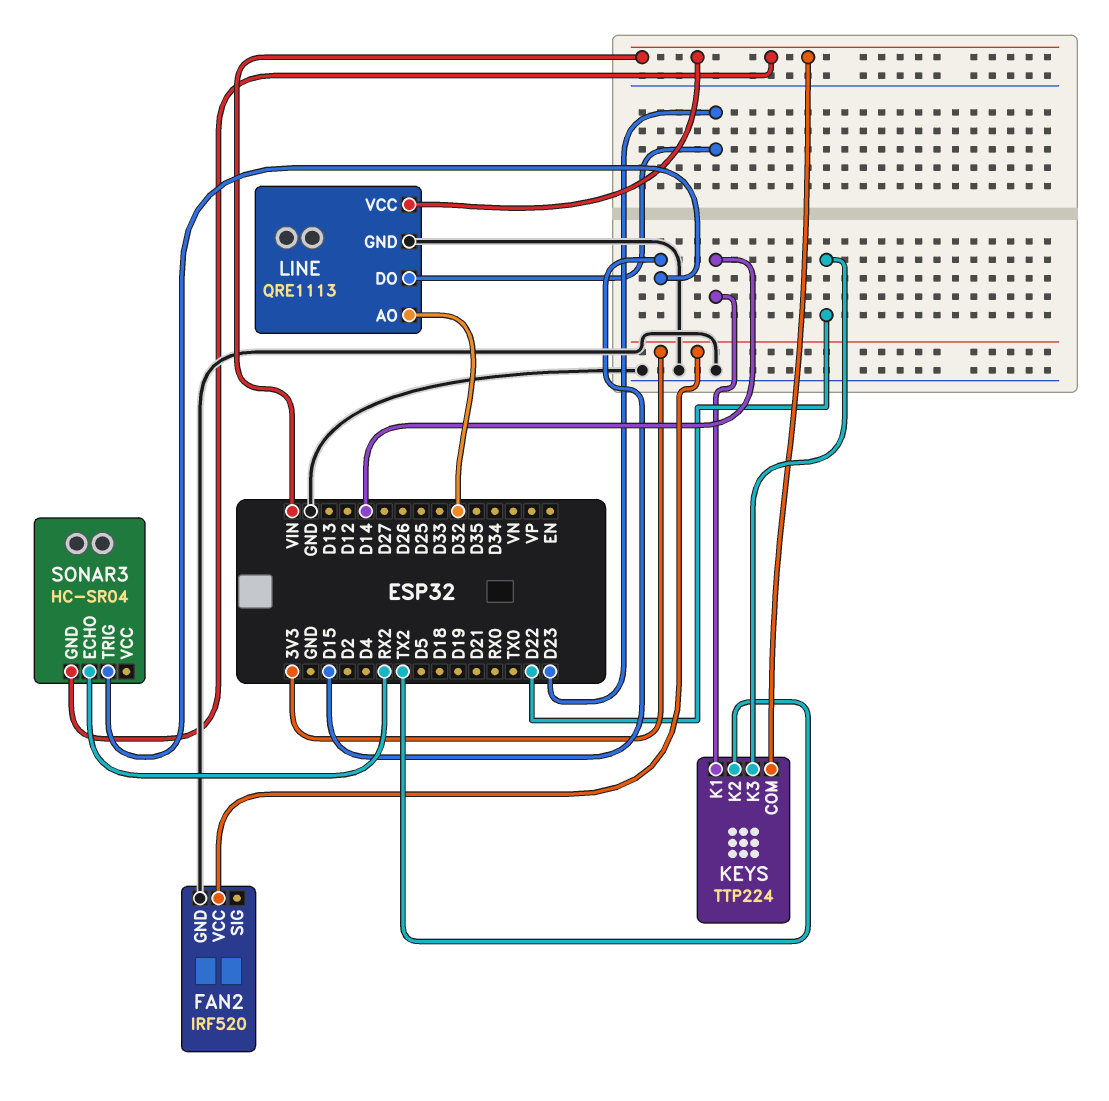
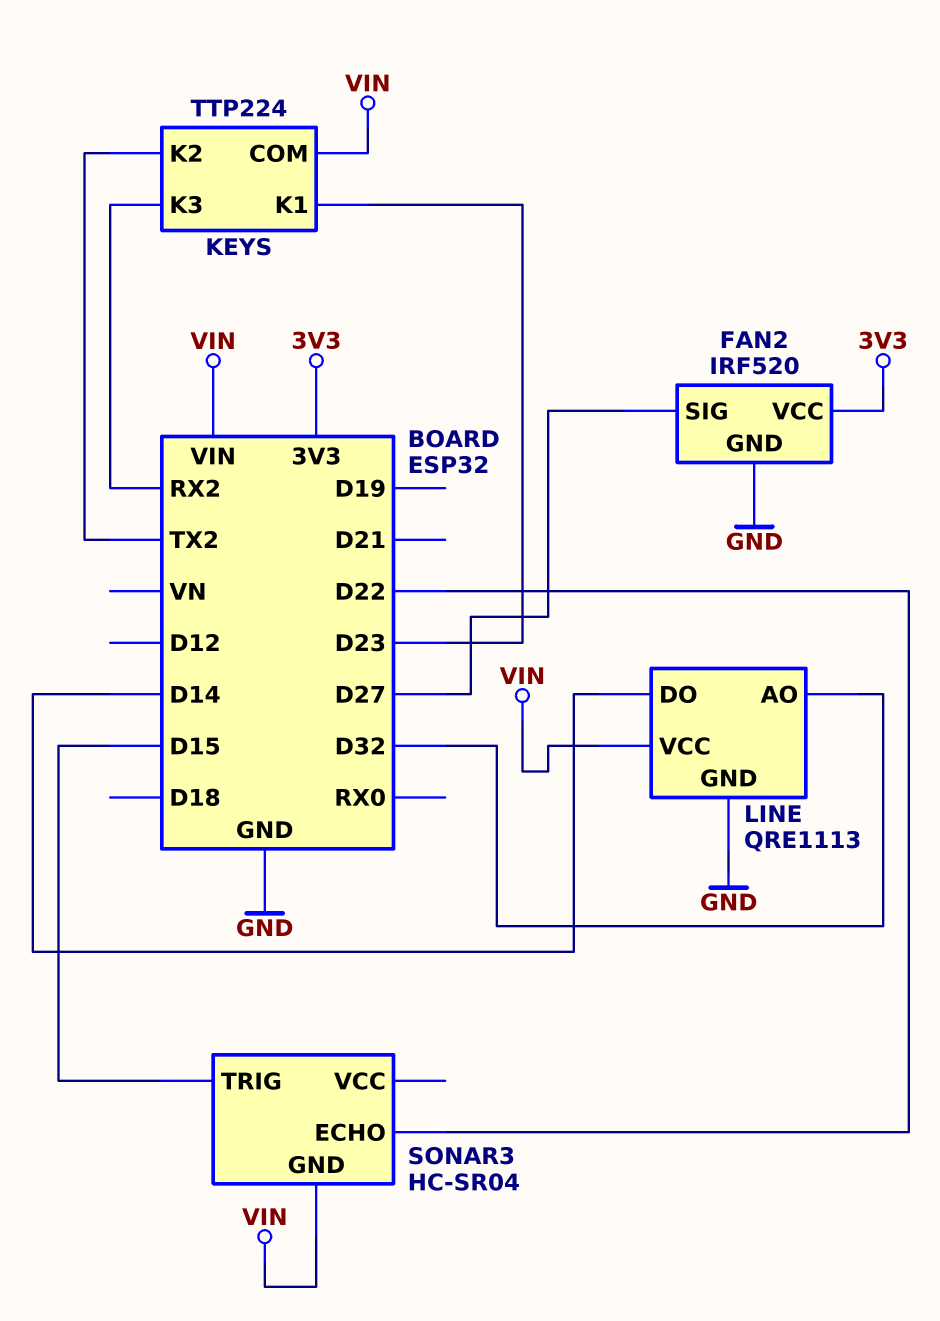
FAN2 pin SIG: none -> D27
KEYS pin K1: D14 -> D23
KEYS pin K3: D22 -> RX2
LINE pin DO: D23 -> D14
SONAR3 pin ECHO: RX2 -> D22

